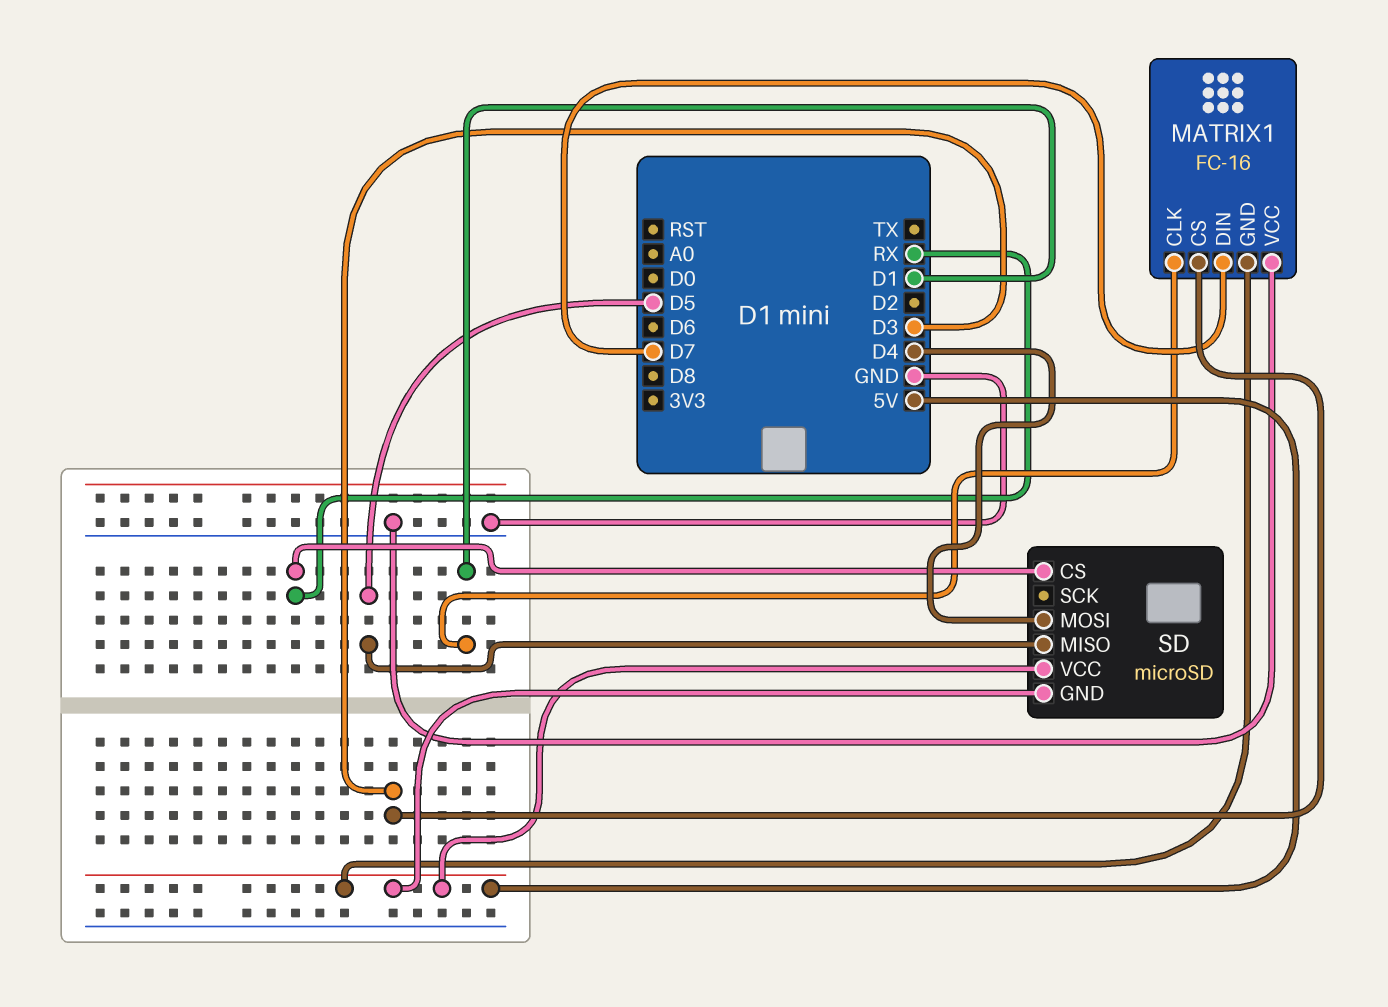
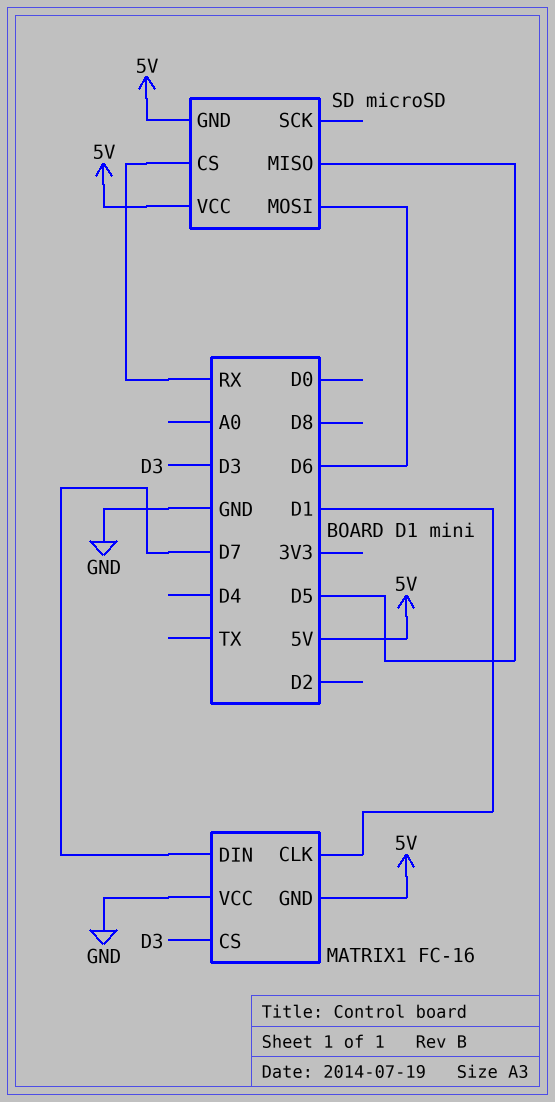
SD pin MOSI: D4 -> D6

